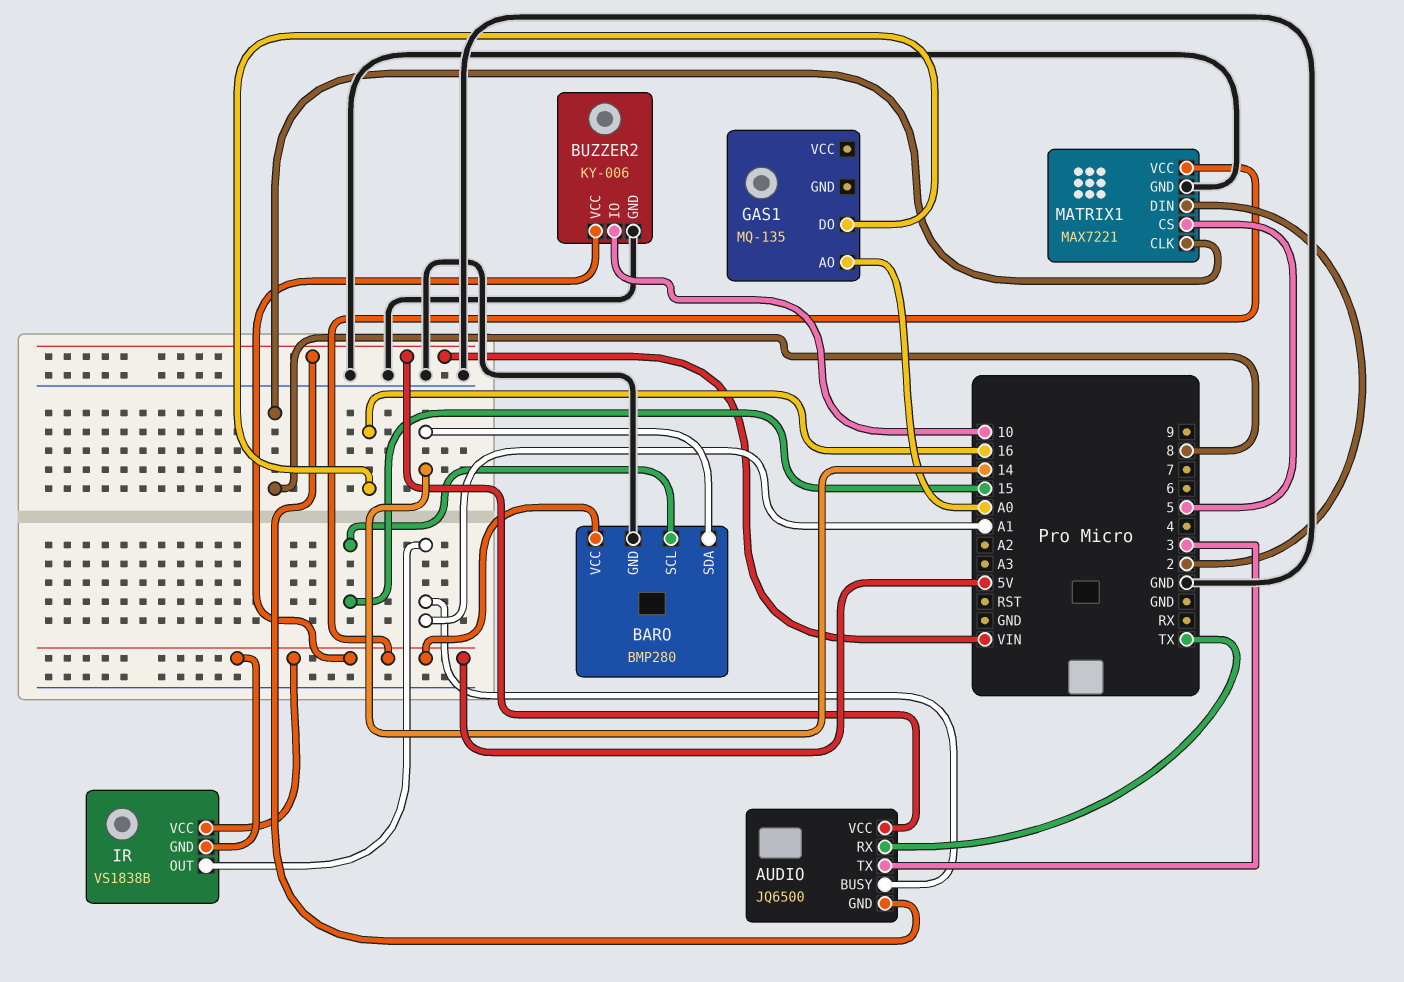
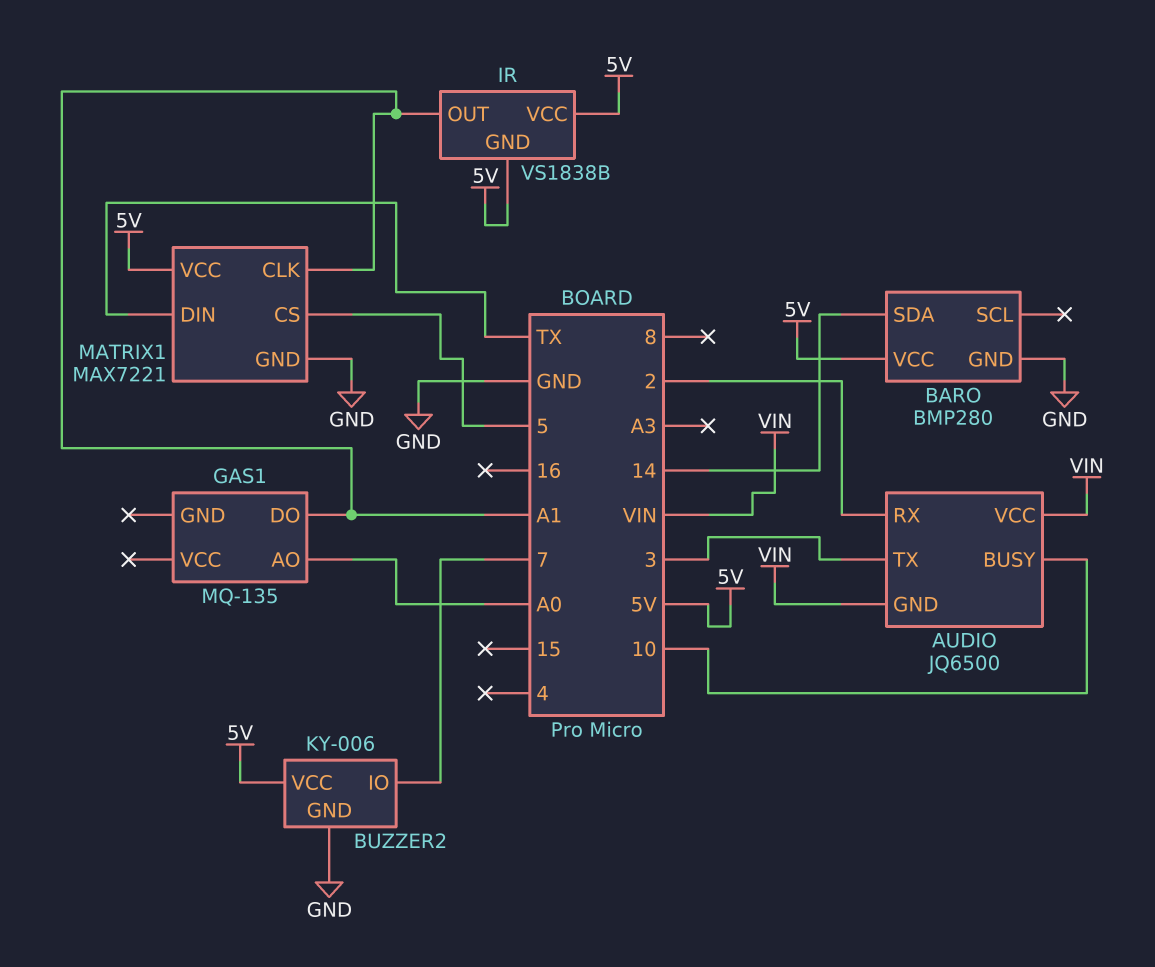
AUDIO pin BUSY: A1 -> 10
AUDIO pin RX: TX -> 2
BARO pin SCL: 15 -> none
BUZZER2 pin IO: 10 -> 7
GAS1 pin DO: 16 -> A1
MATRIX1 pin CLK: 8 -> A1
MATRIX1 pin DIN: 2 -> TX

